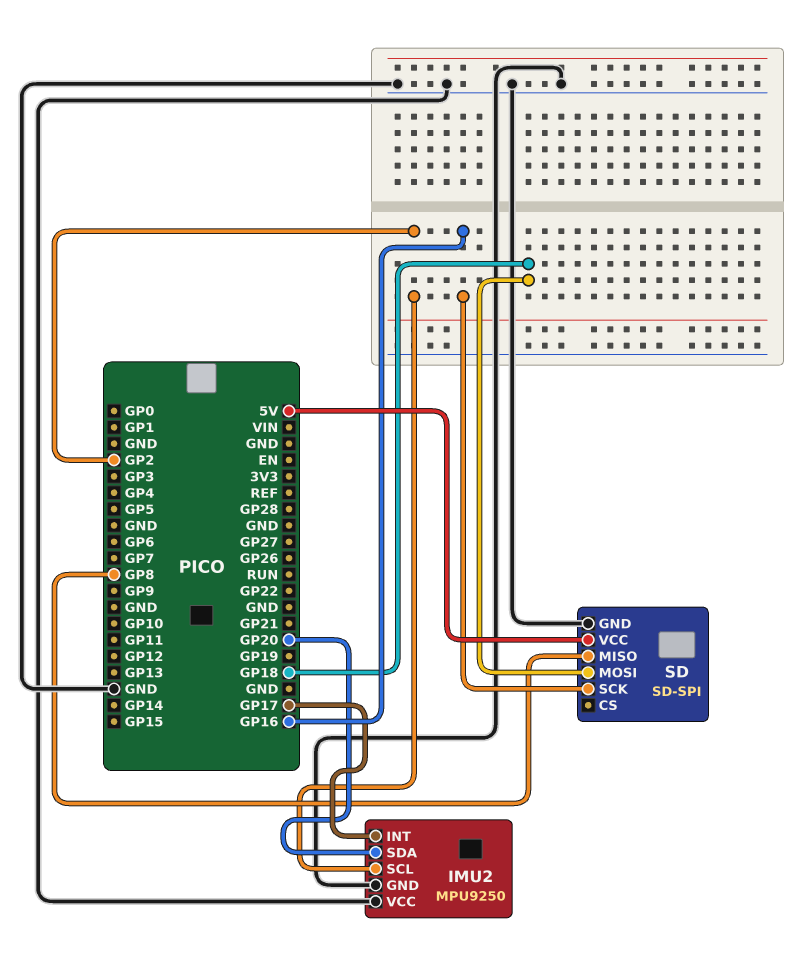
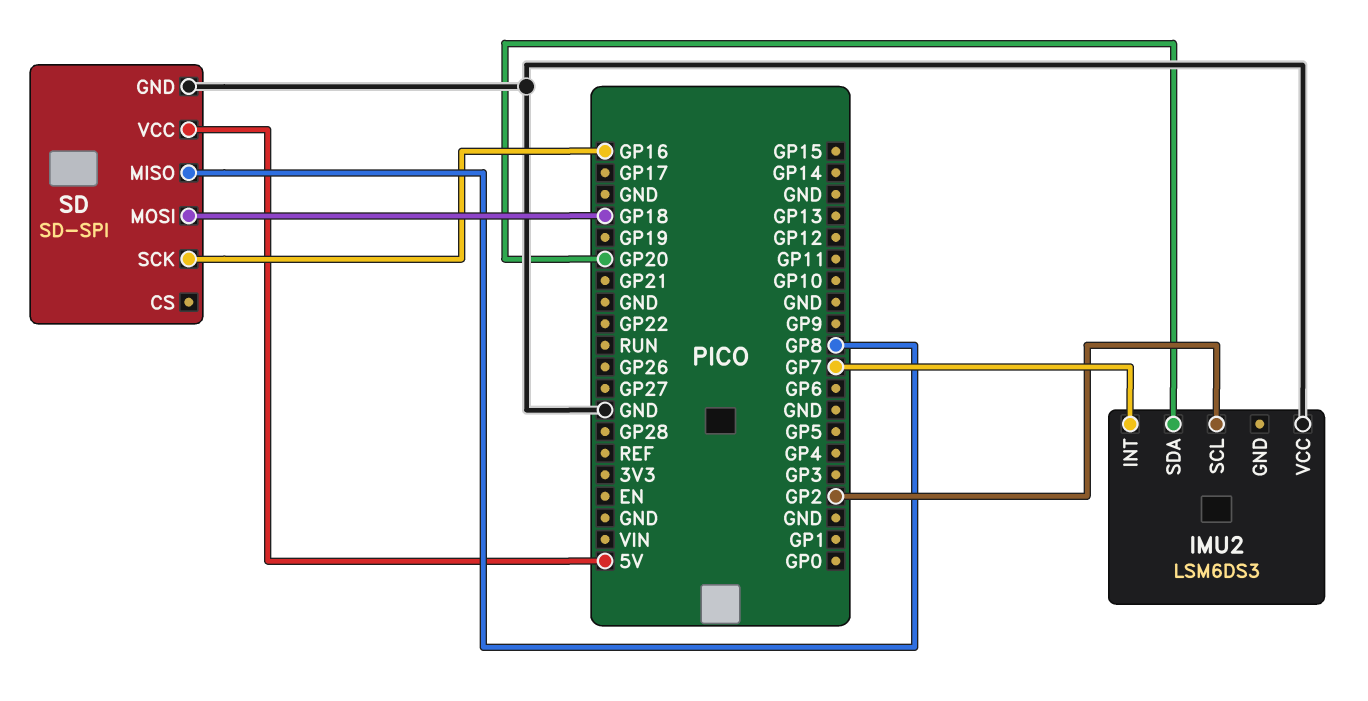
IMU2: MPU9250 -> LSM6DS3
IMU2 pin GND: GND -> none
IMU2 pin INT: GP17 -> GP7

